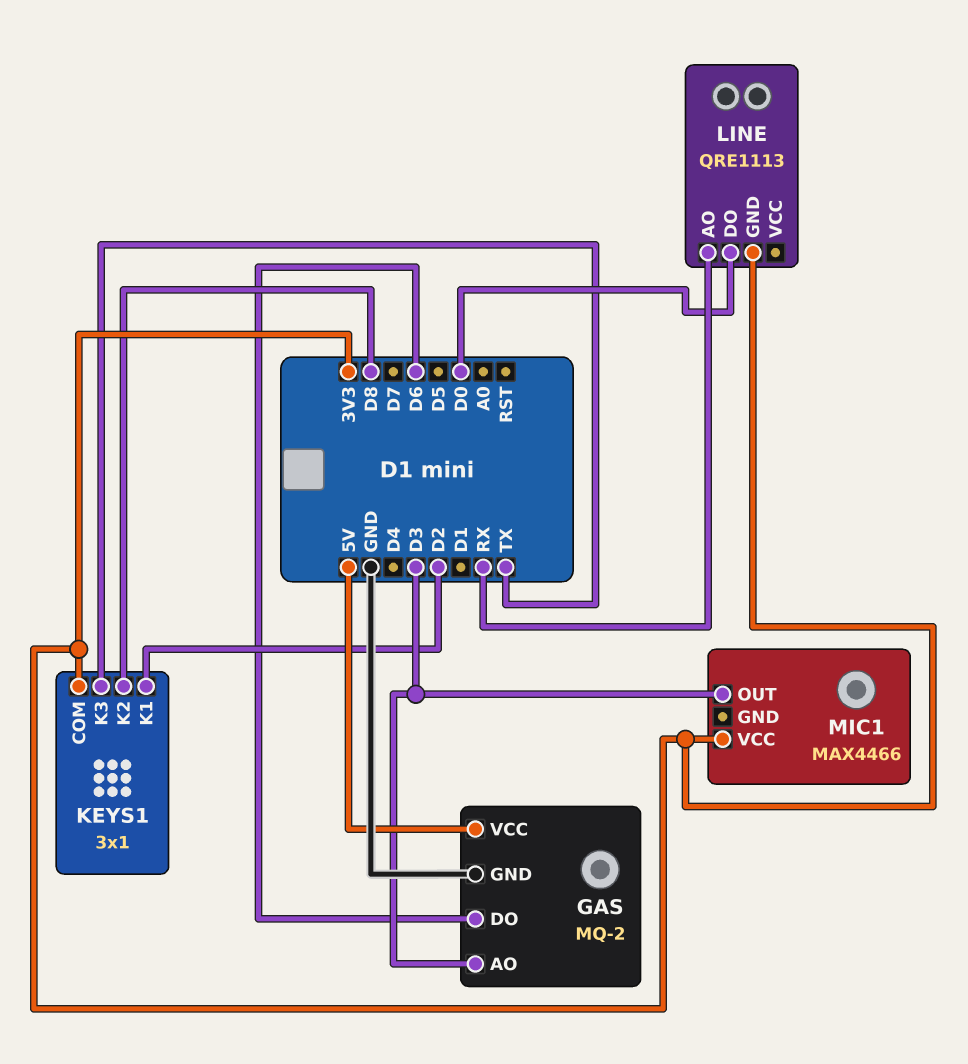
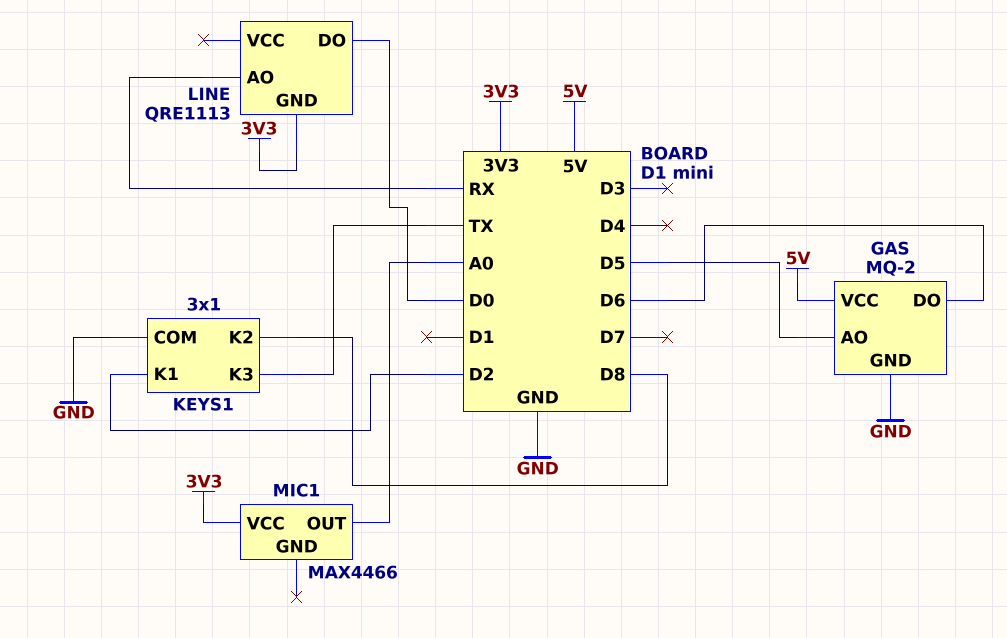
GAS pin AO: D3 -> D5
KEYS1 pin COM: 3V3 -> GND
MIC1 pin OUT: D3 -> A0

